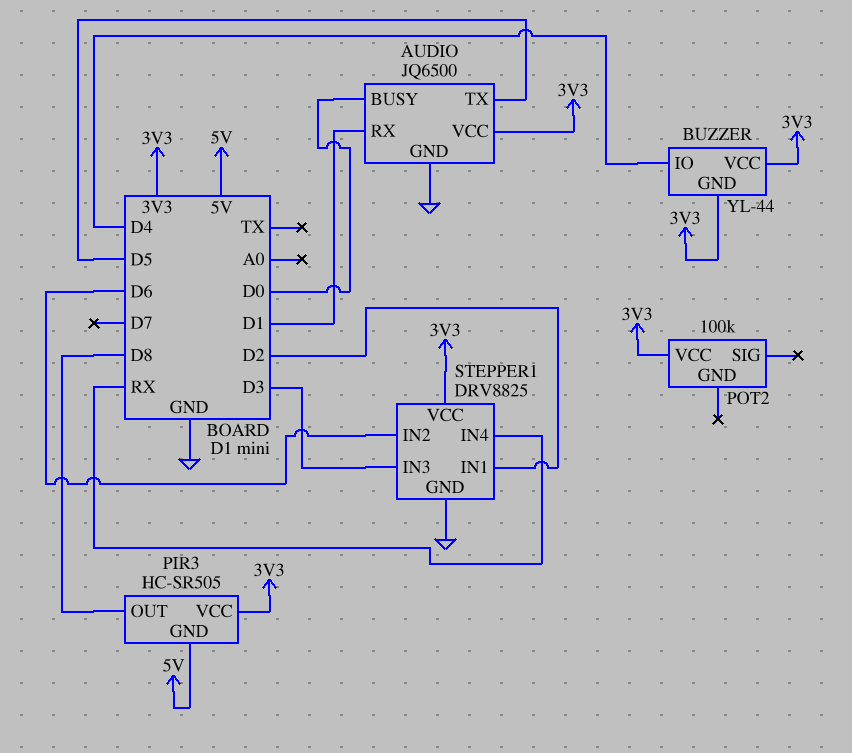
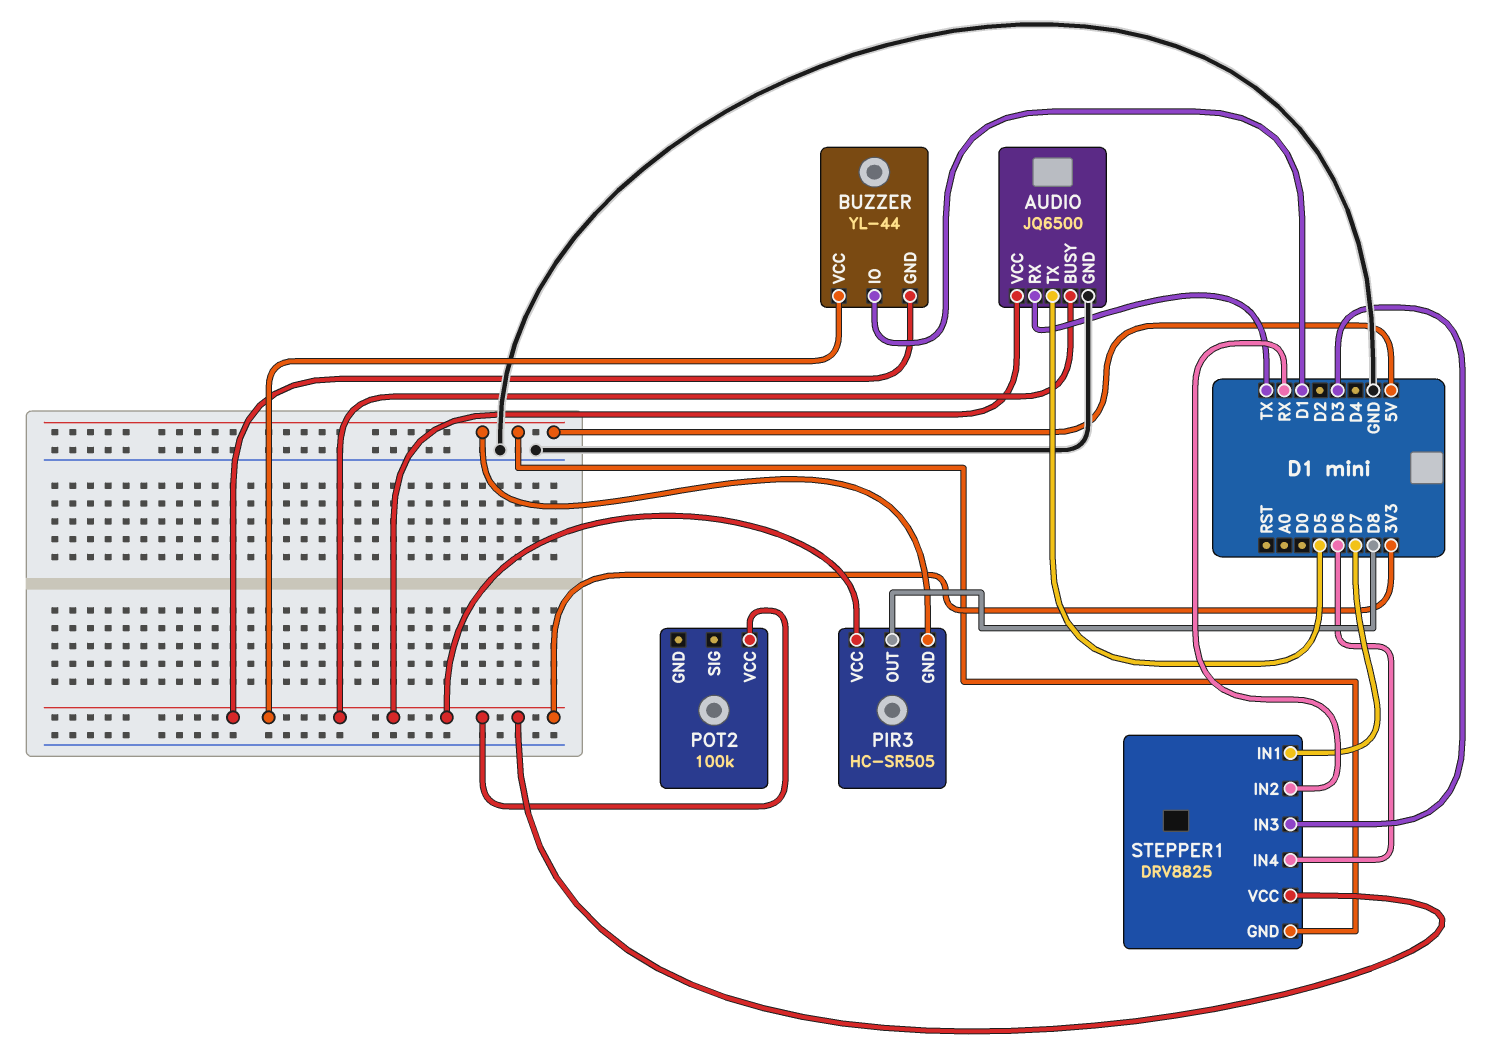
AUDIO pin BUSY: D0 -> 3V3
AUDIO pin RX: D1 -> TX
BUZZER pin IO: D4 -> D1
STEPPER1 pin GND: GND -> 5V
STEPPER1 pin IN1: D2 -> D7
STEPPER1 pin IN2: D6 -> RX
STEPPER1 pin IN4: RX -> D6

